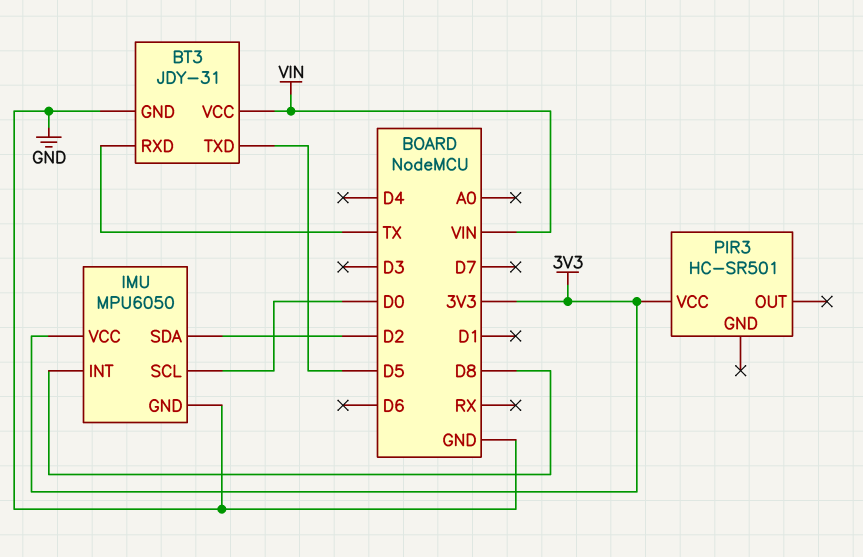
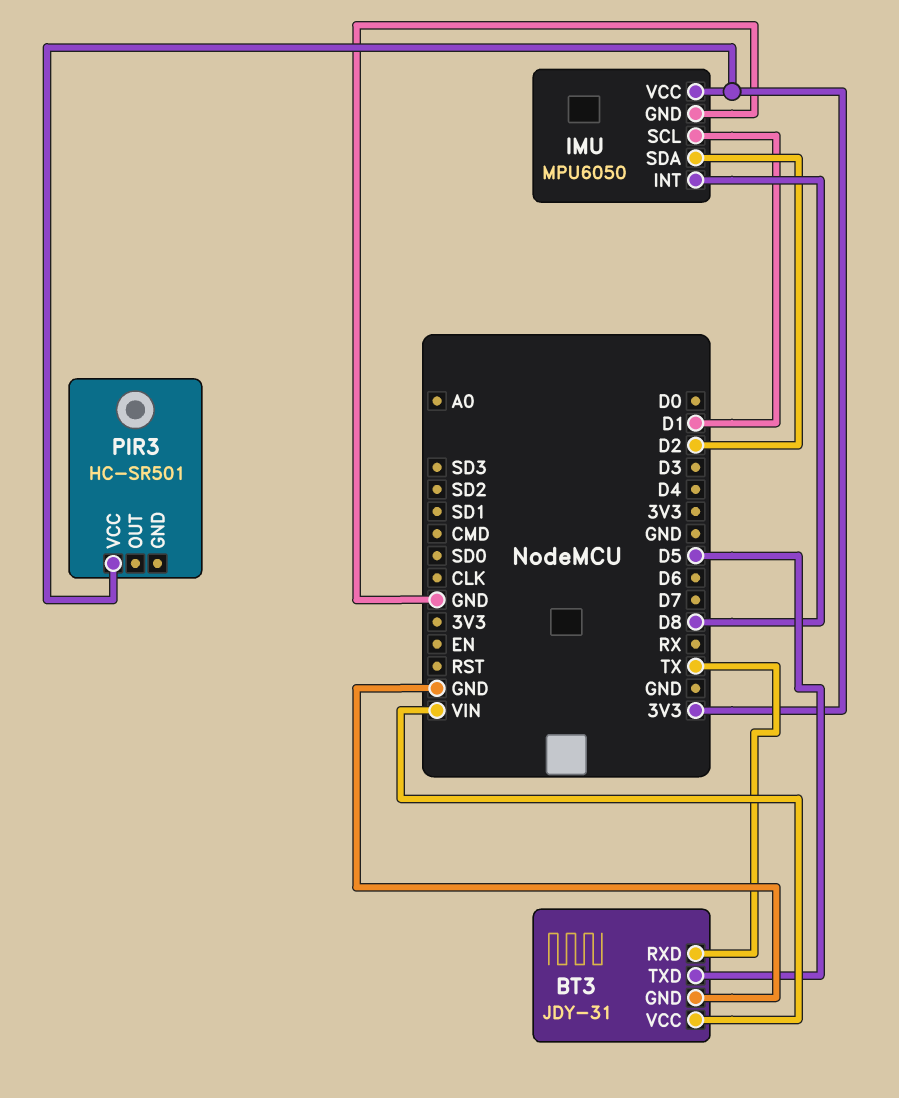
IMU pin SCL: D0 -> D1

